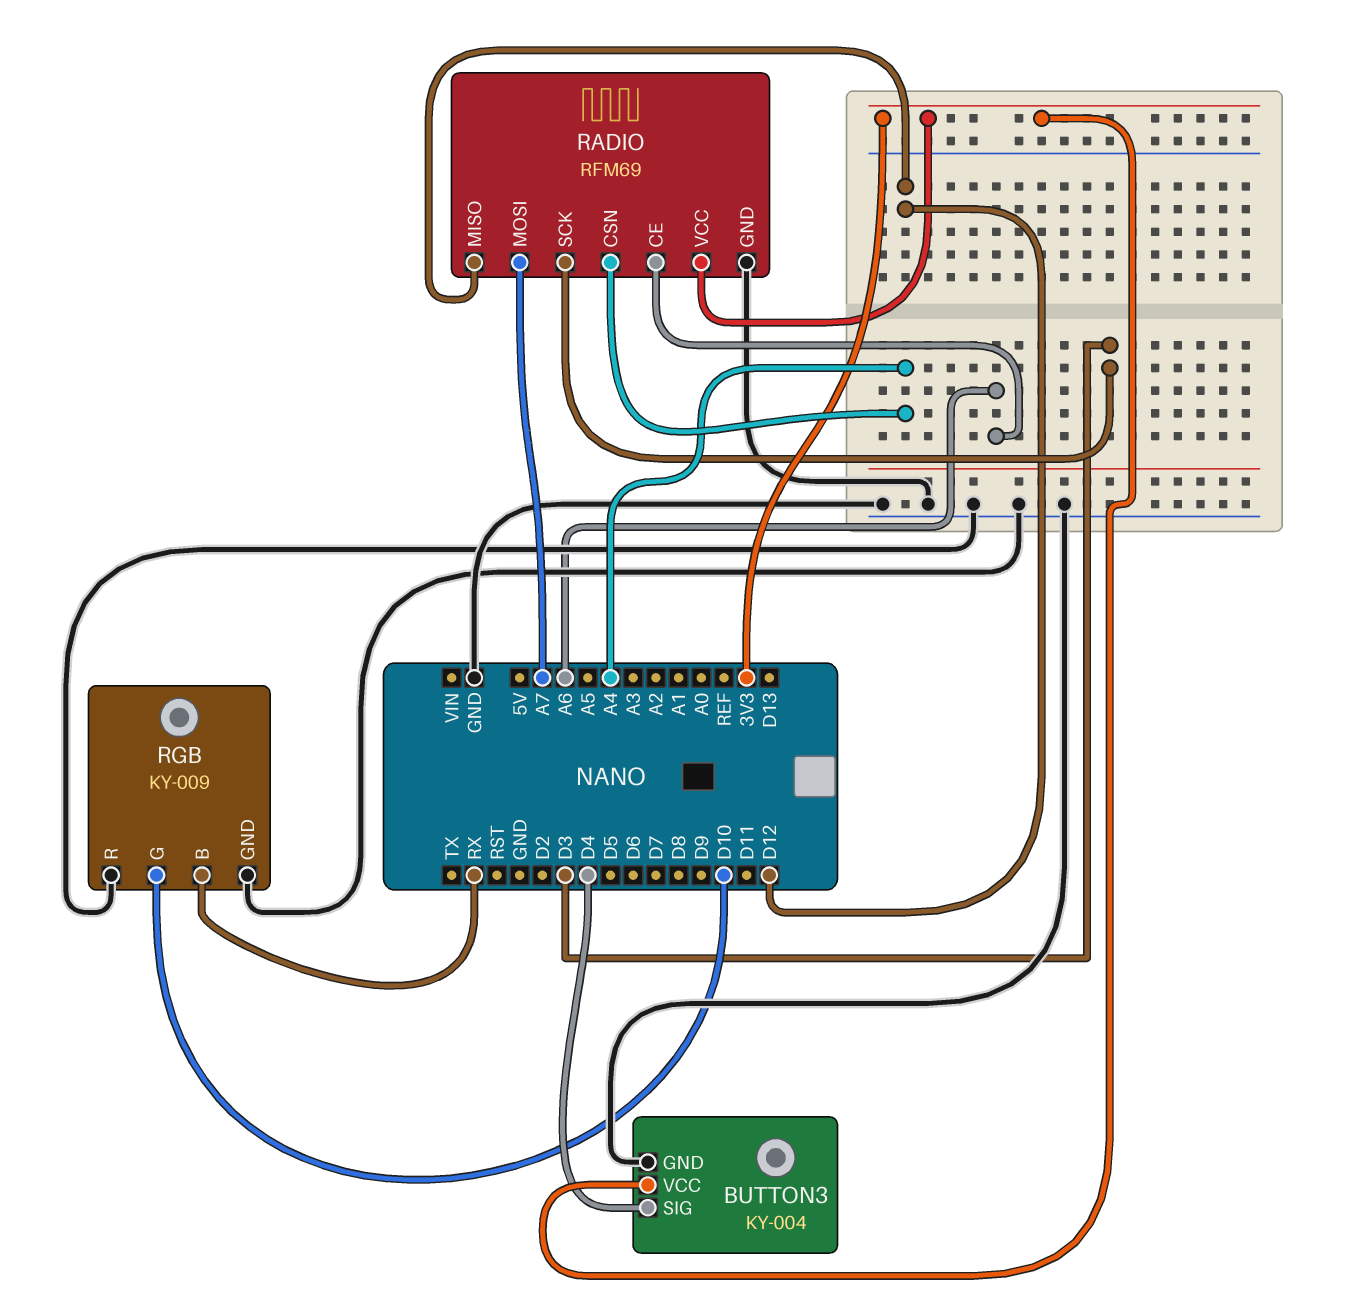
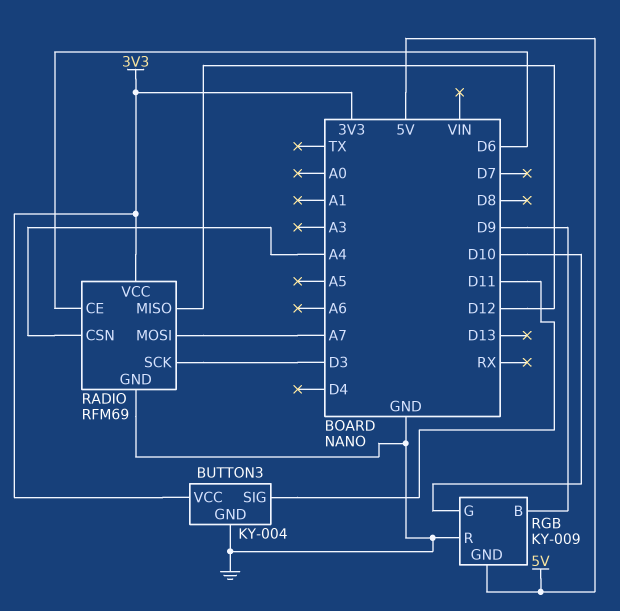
BUTTON3 pin SIG: D4 -> D11
RADIO pin CE: A6 -> D6
RGB pin B: RX -> D9
RGB pin GND: GND -> 5V

